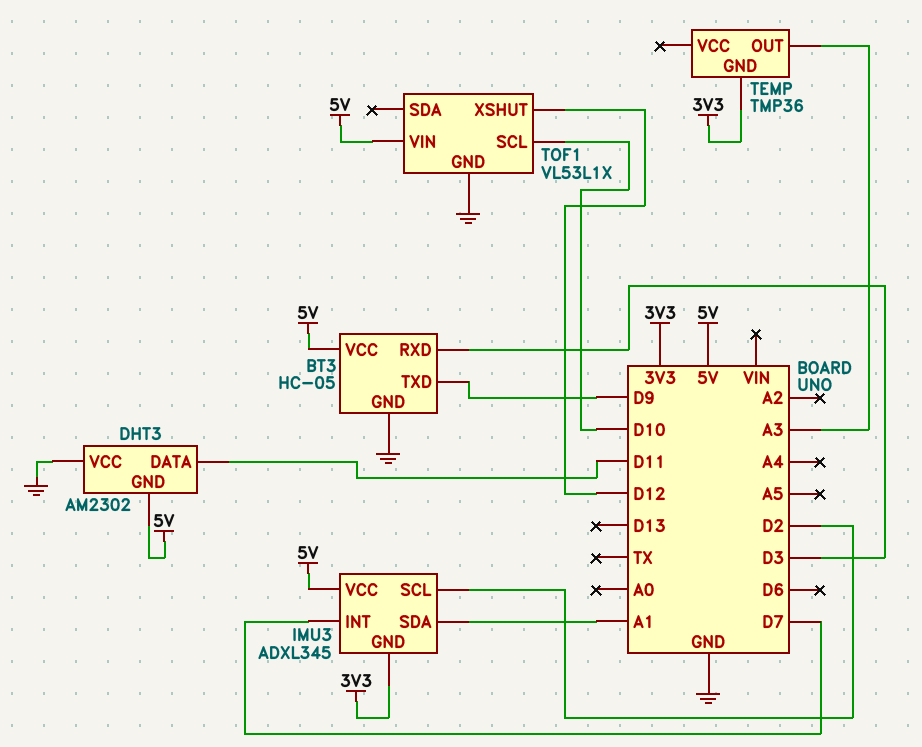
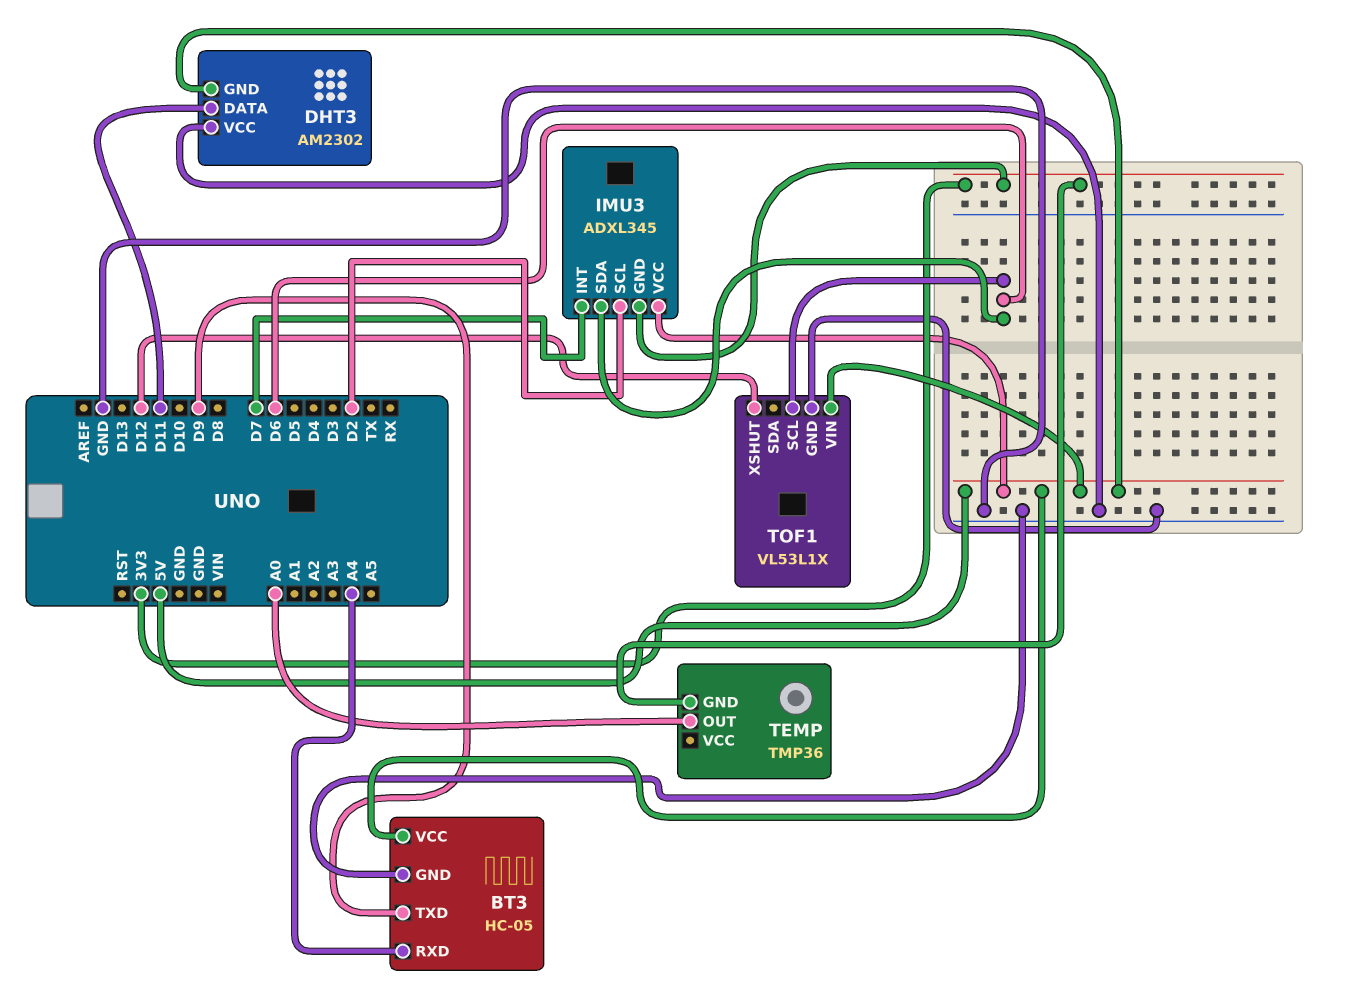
BT3 pin RXD: D3 -> A4
IMU3 pin SDA: A1 -> D6
TEMP pin OUT: A3 -> A0
TOF1 pin SCL: D10 -> D6

